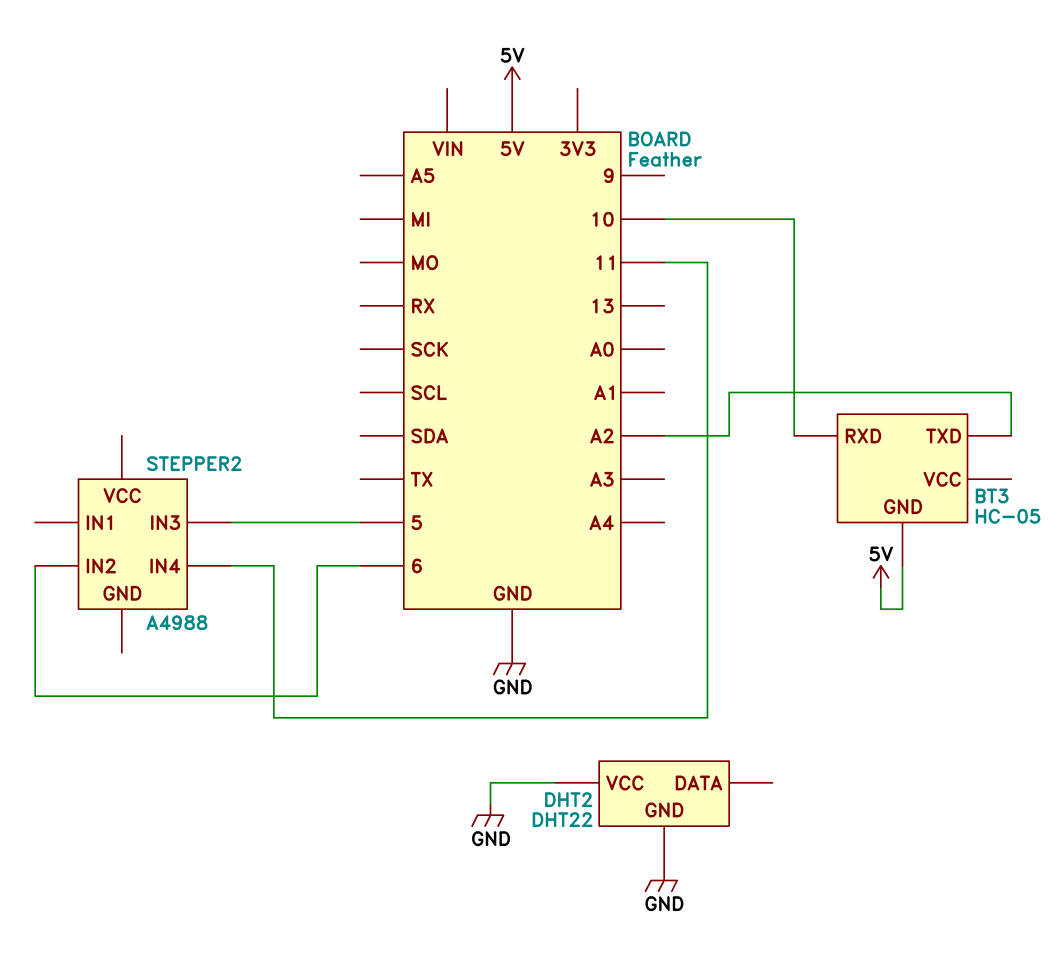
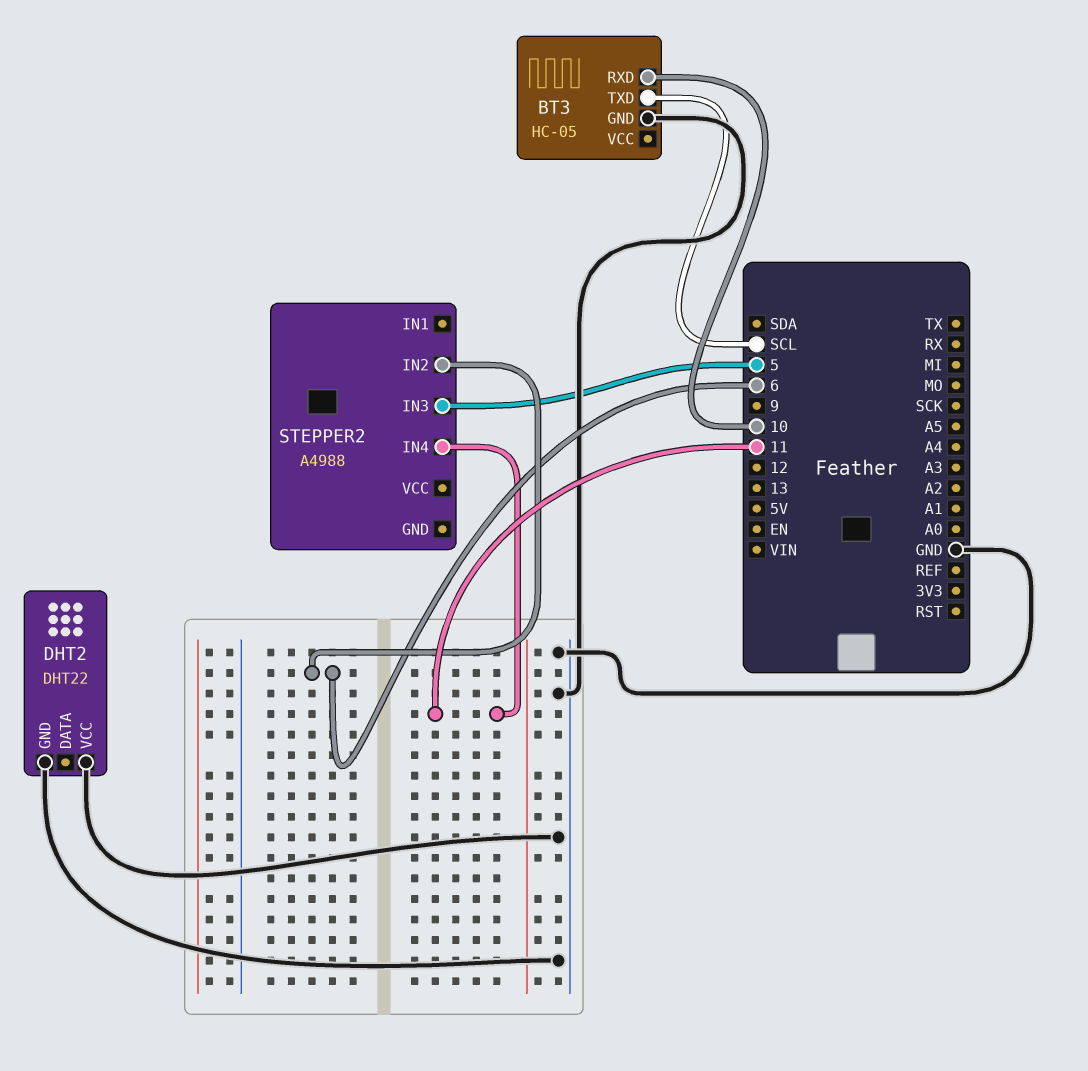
BT3 pin GND: 5V -> GND
BT3 pin TXD: A2 -> SCL

